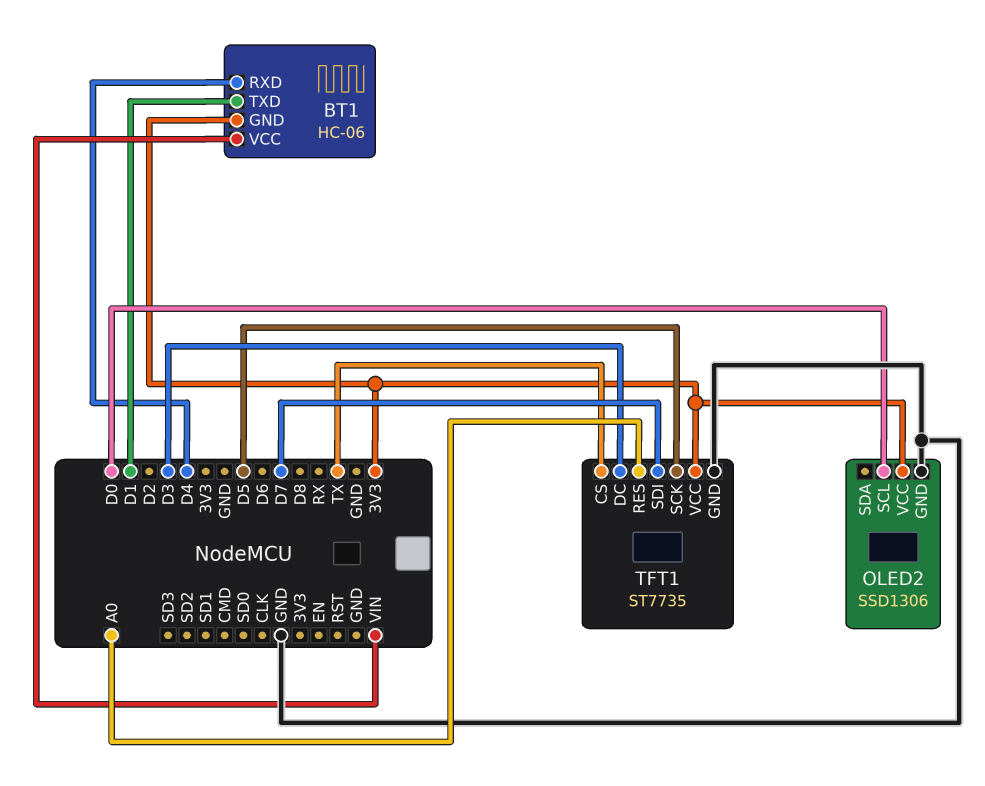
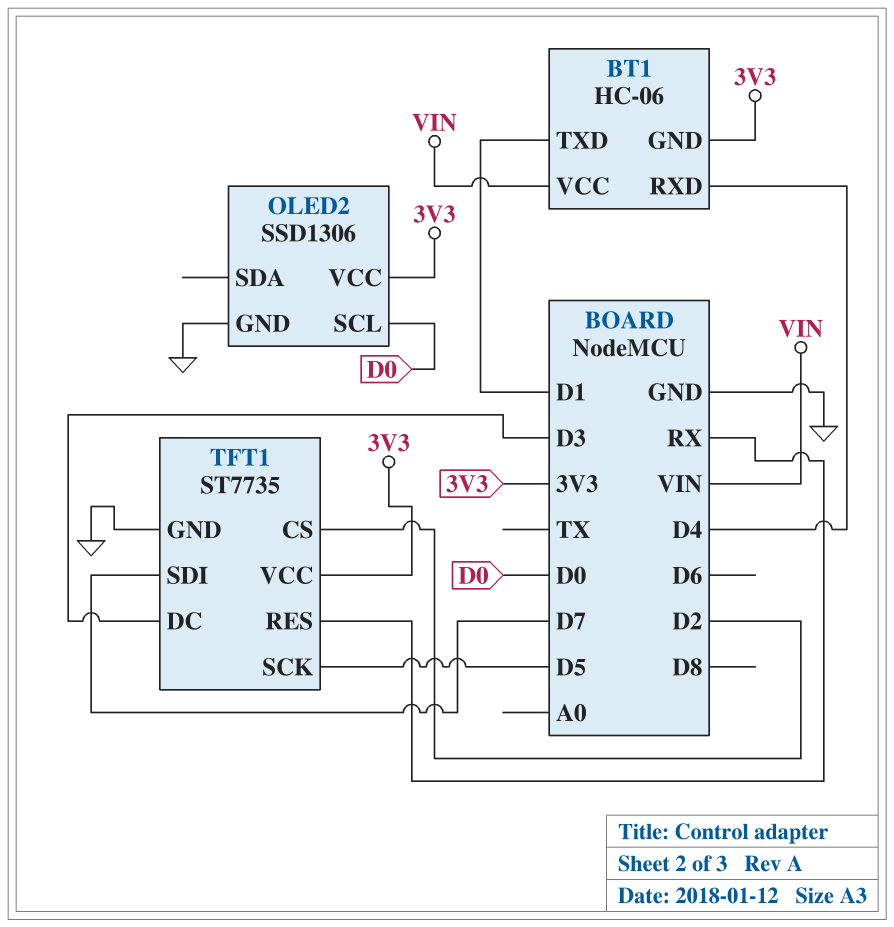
TFT1 pin CS: TX -> D2
TFT1 pin RES: A0 -> RX

